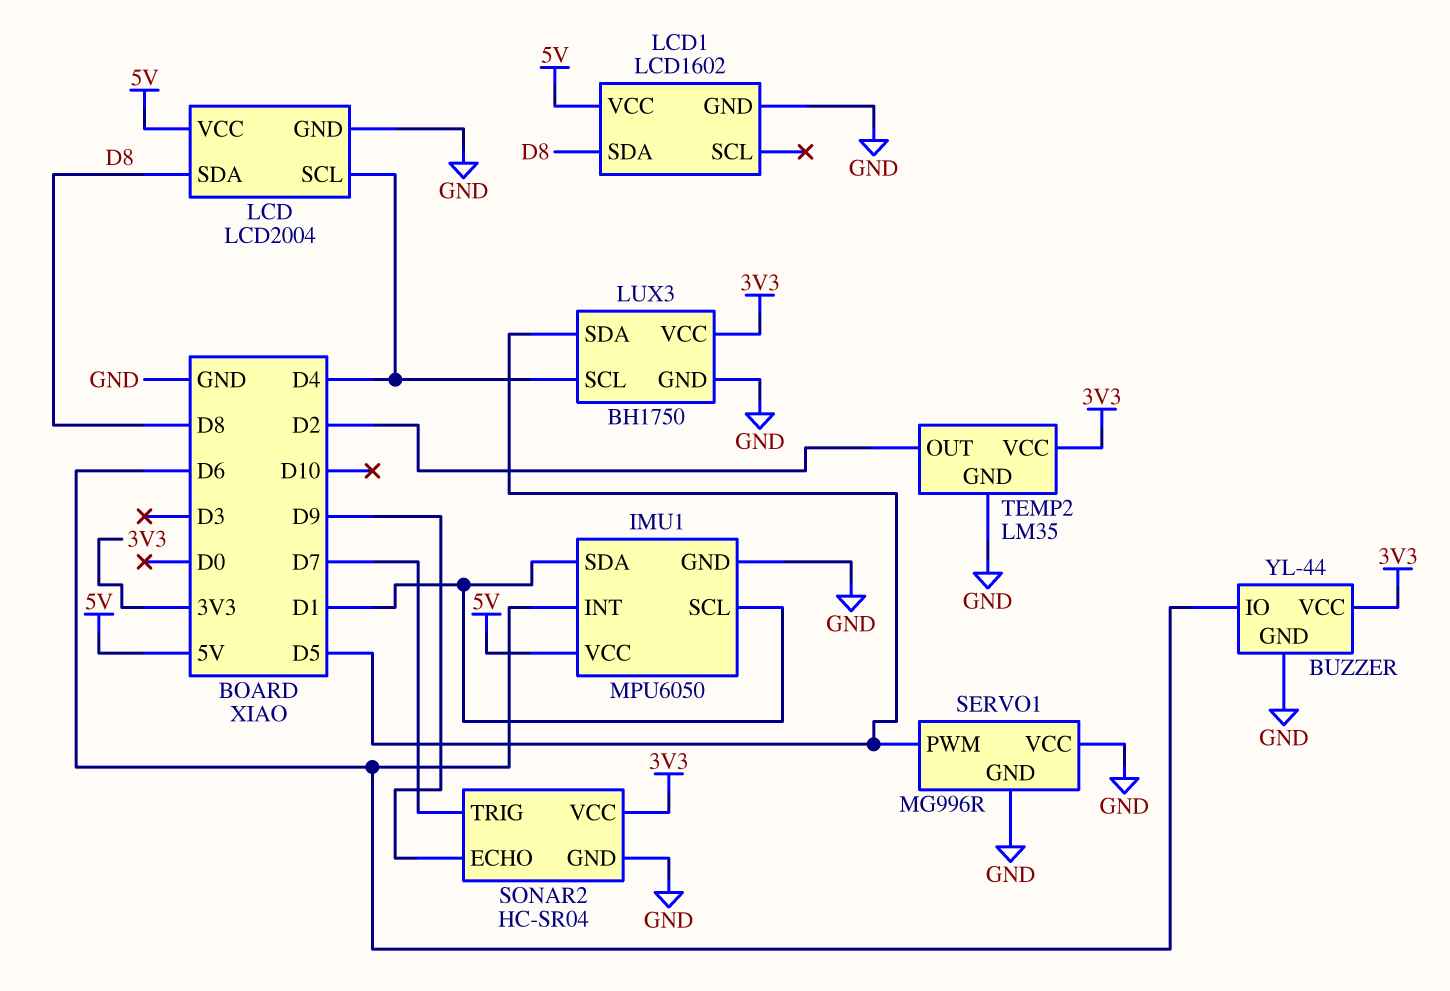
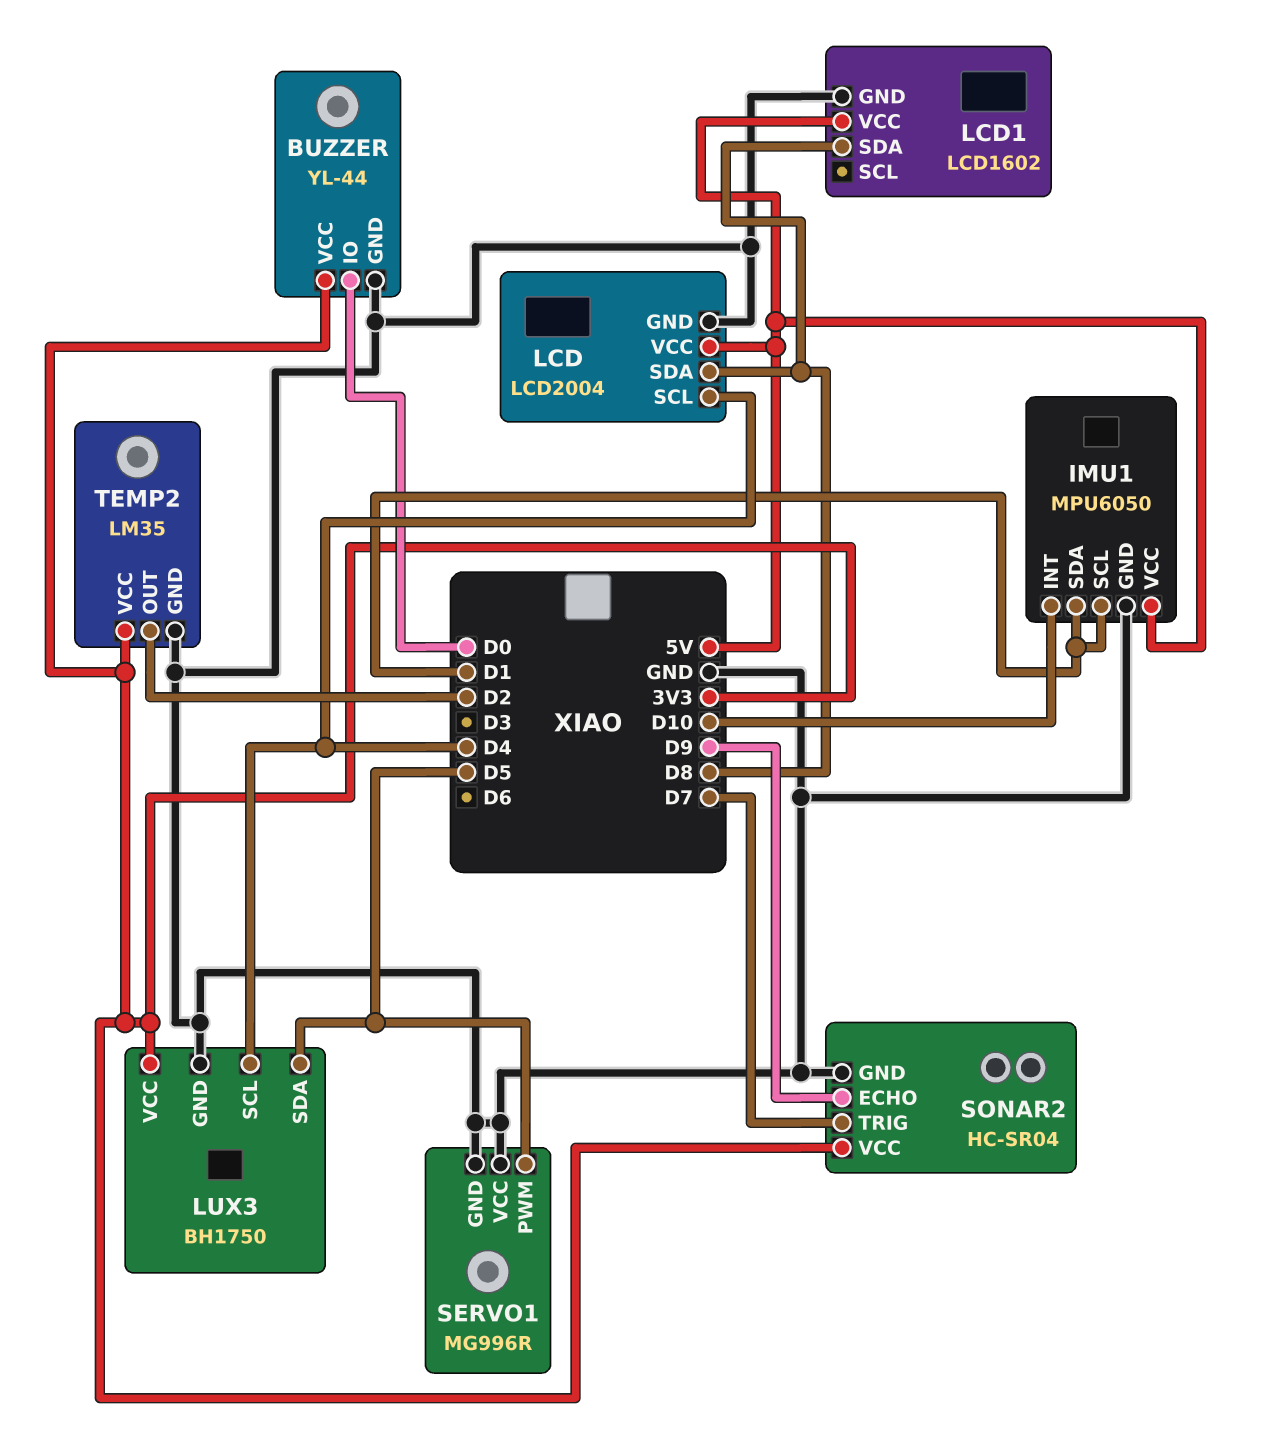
BUZZER pin IO: D6 -> D0
IMU1 pin INT: D6 -> D10

